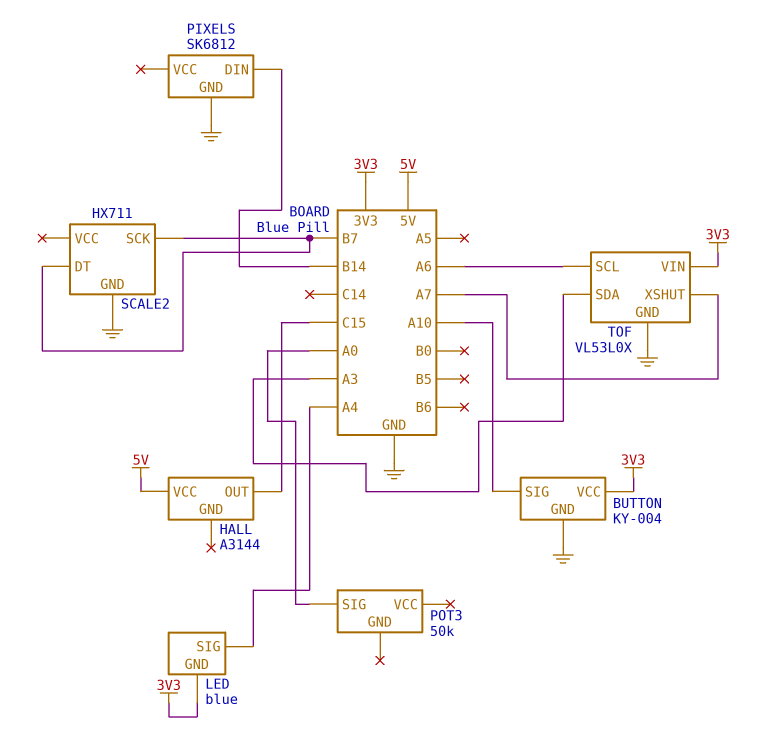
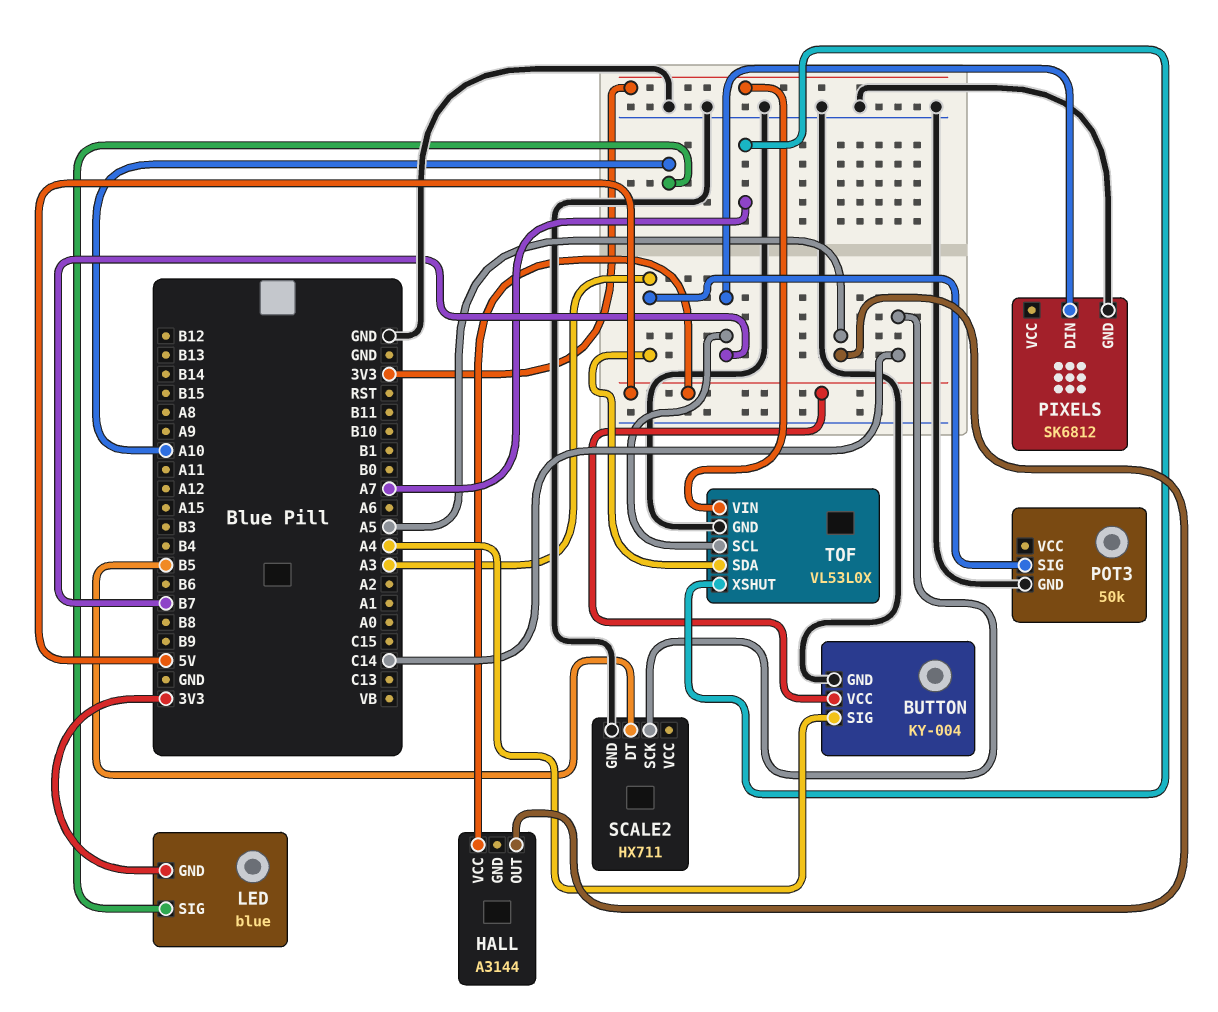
BUTTON pin SIG: A10 -> A4
BUTTON pin VCC: 3V3 -> 5V
HALL pin OUT: C15 -> A5
LED pin SIG: A4 -> A10
PIXELS pin DIN: B14 -> B7
POT3 pin GND: none -> GND
POT3 pin SIG: A0 -> A3
SCALE2 pin DT: B7 -> B5
SCALE2 pin SCK: B7 -> C14
TOF pin SCL: A6 -> B7

